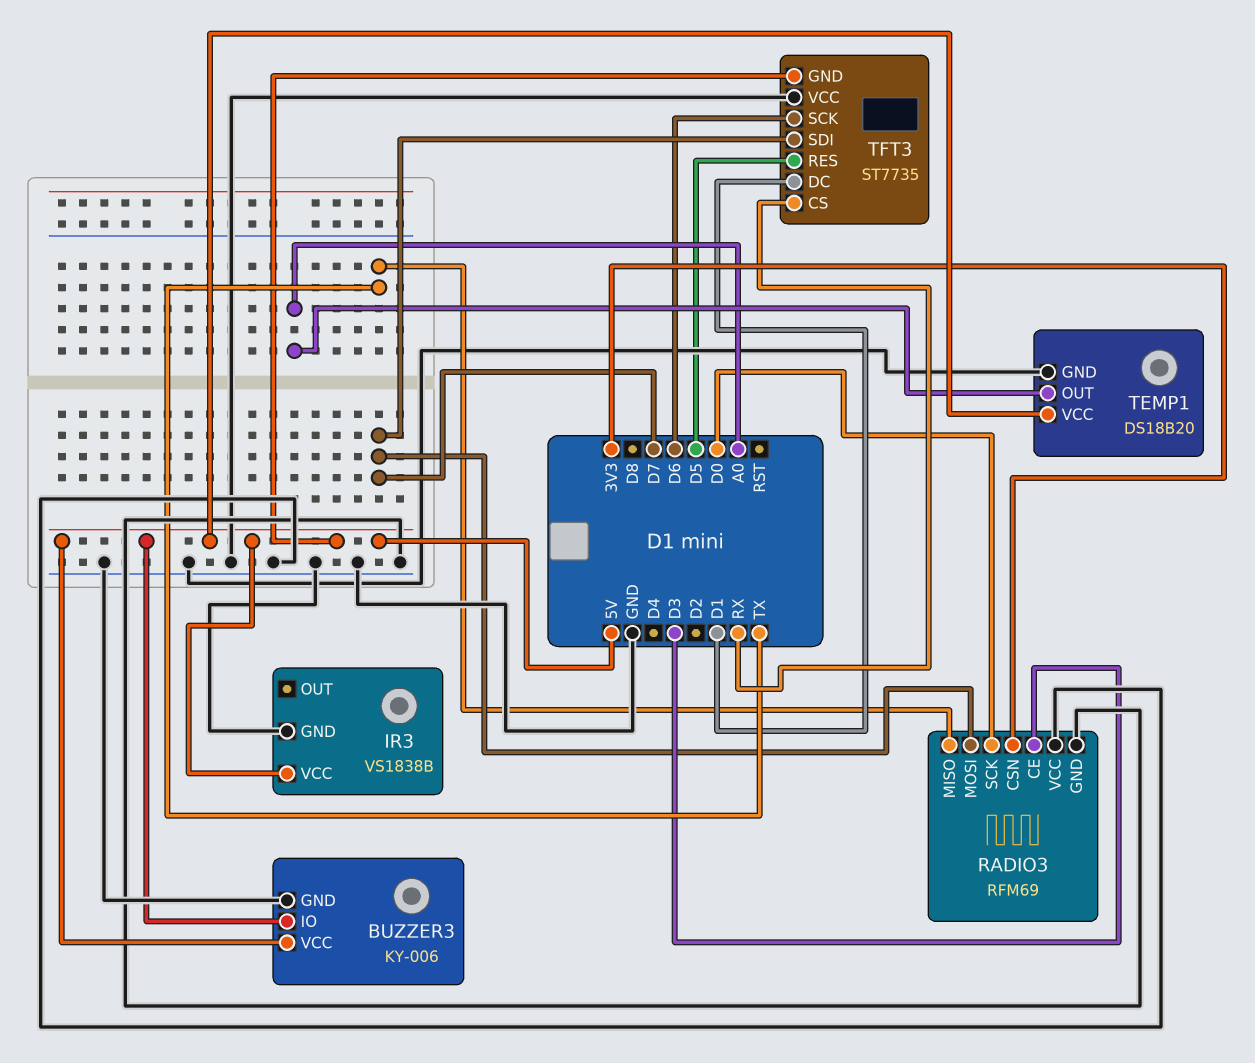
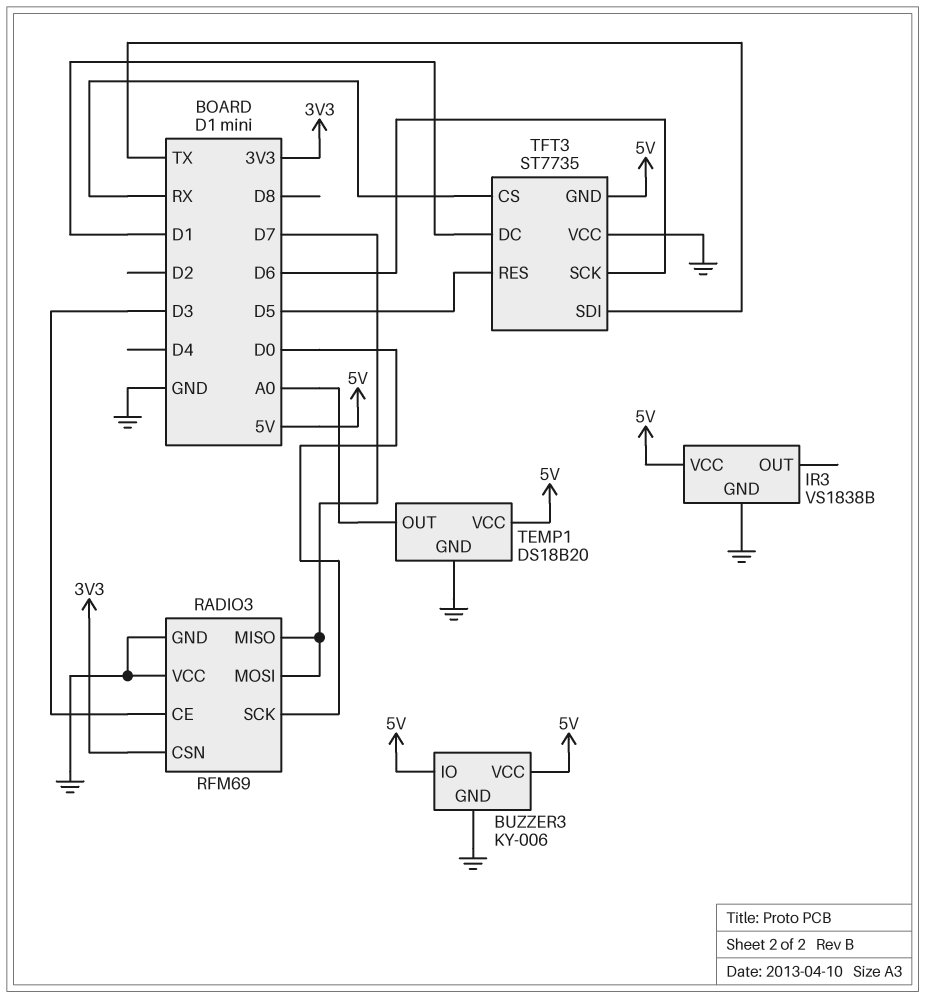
RADIO3 pin MISO: TX -> D7
TFT3 pin SDI: D7 -> TX

